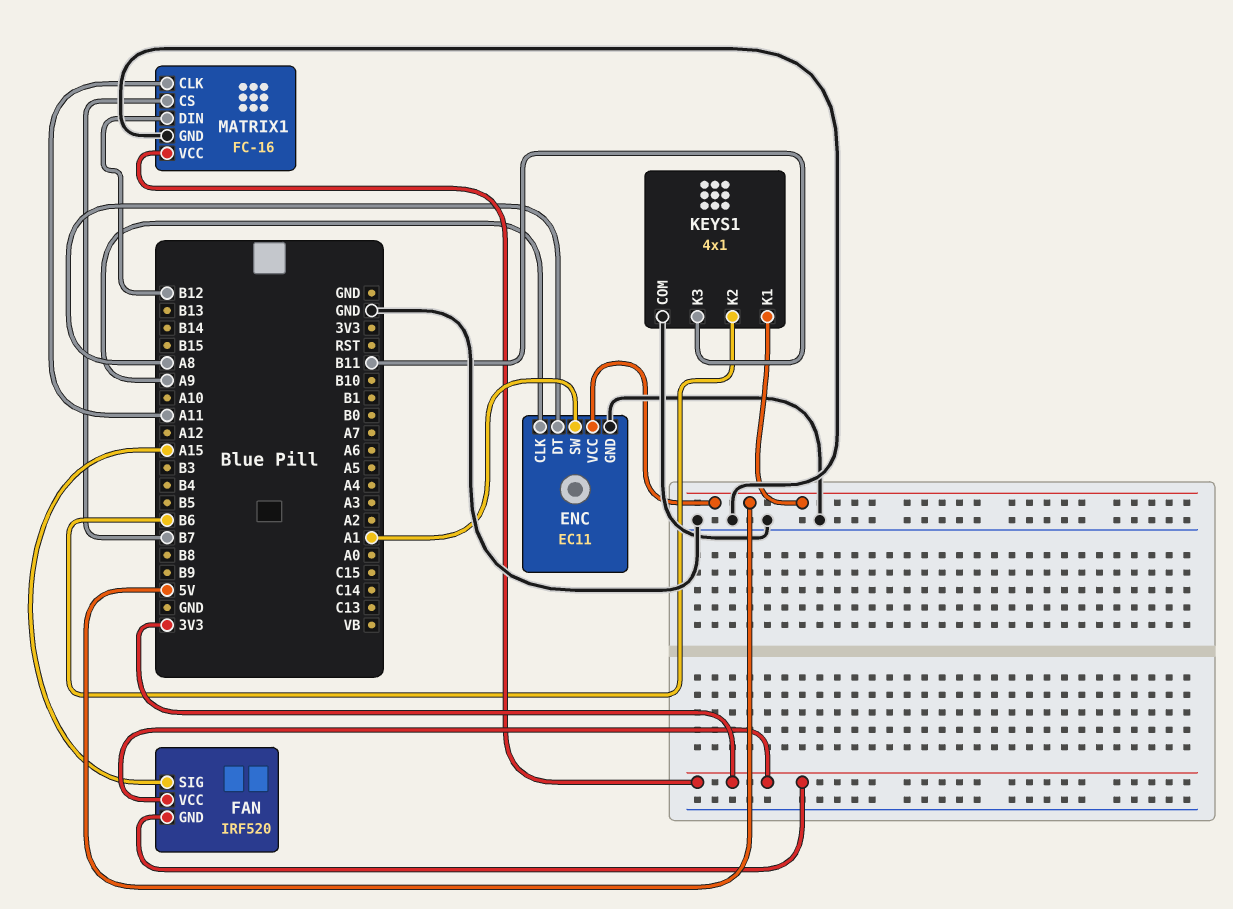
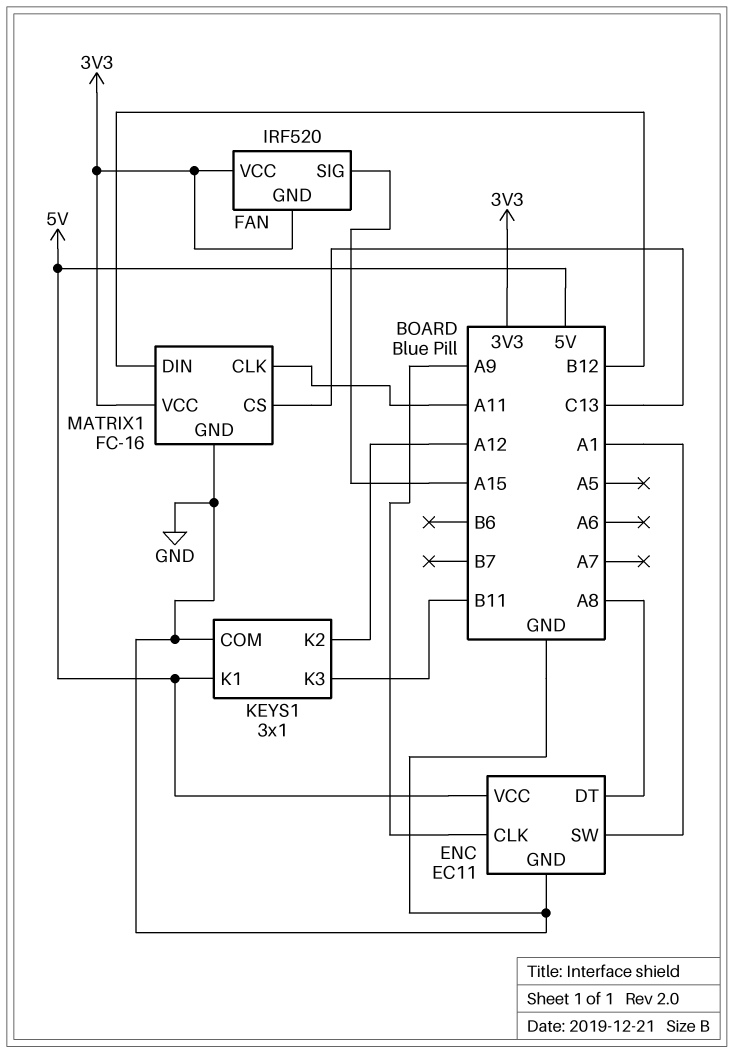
KEYS1: 4x1 -> 3x1
KEYS1 pin K2: B6 -> A12
MATRIX1 pin CS: B7 -> C13

